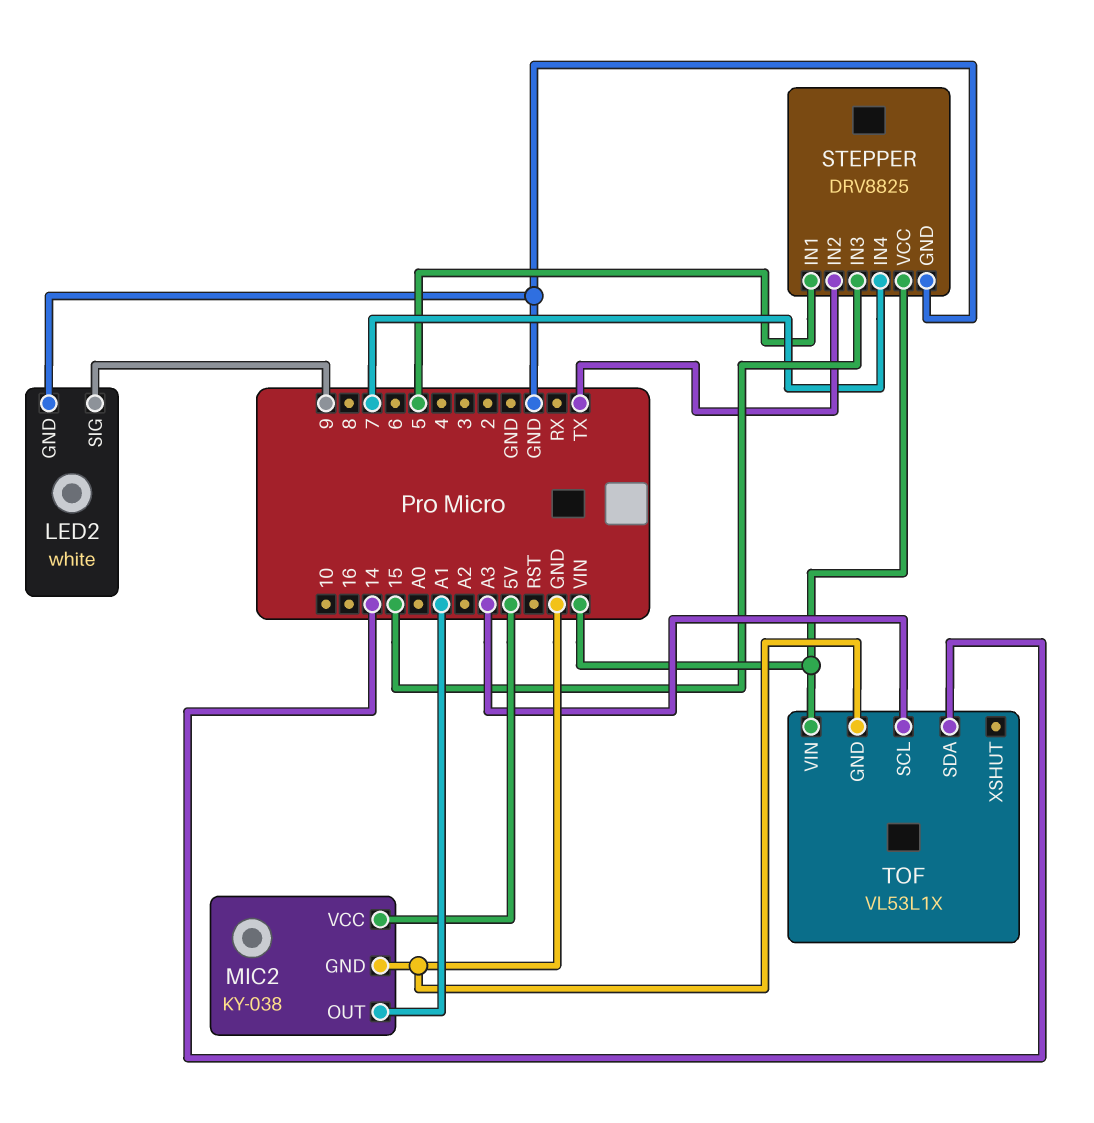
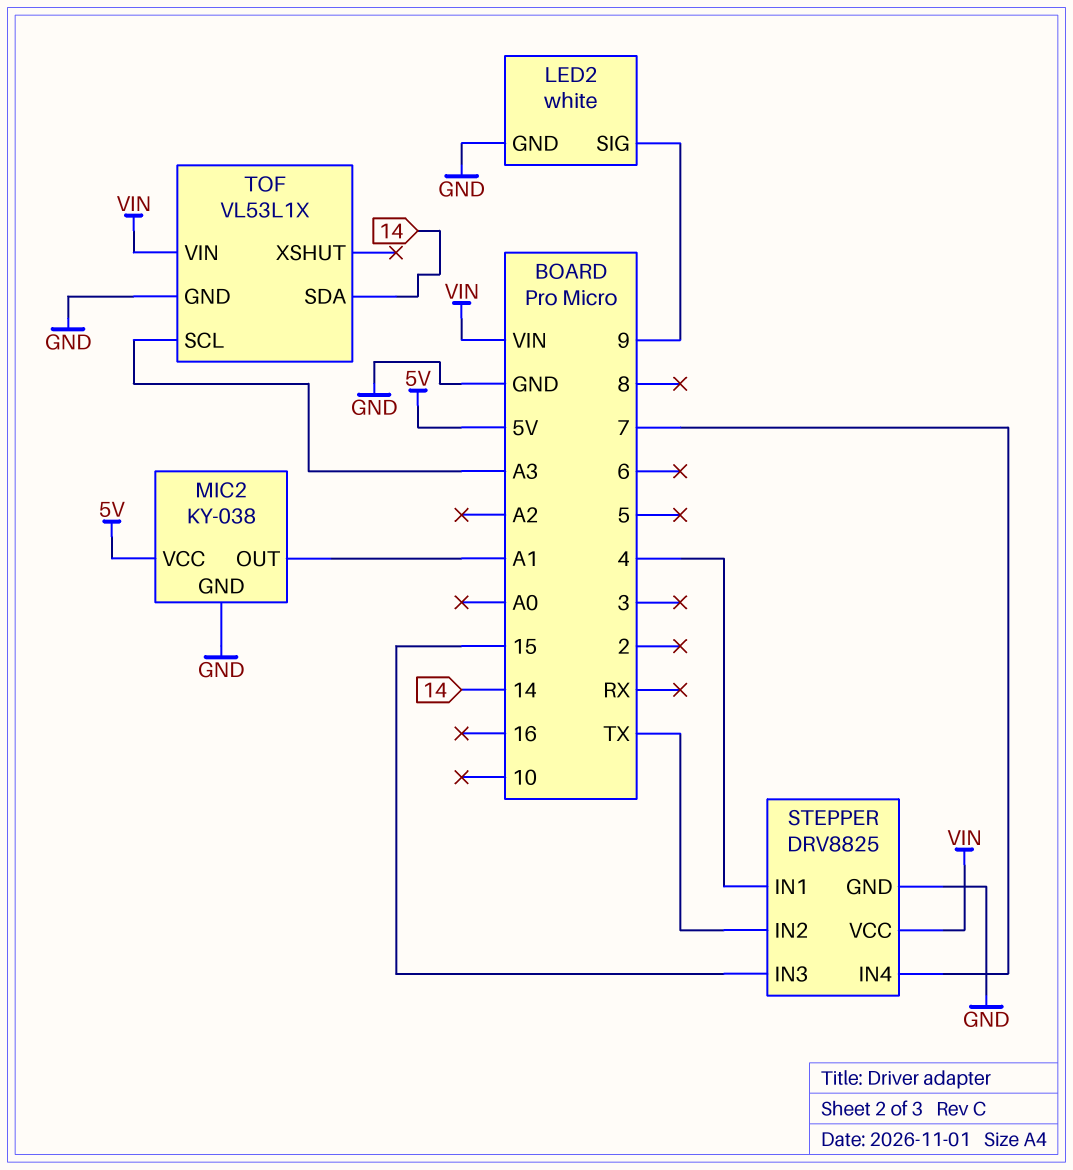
STEPPER pin IN1: 5 -> 4

